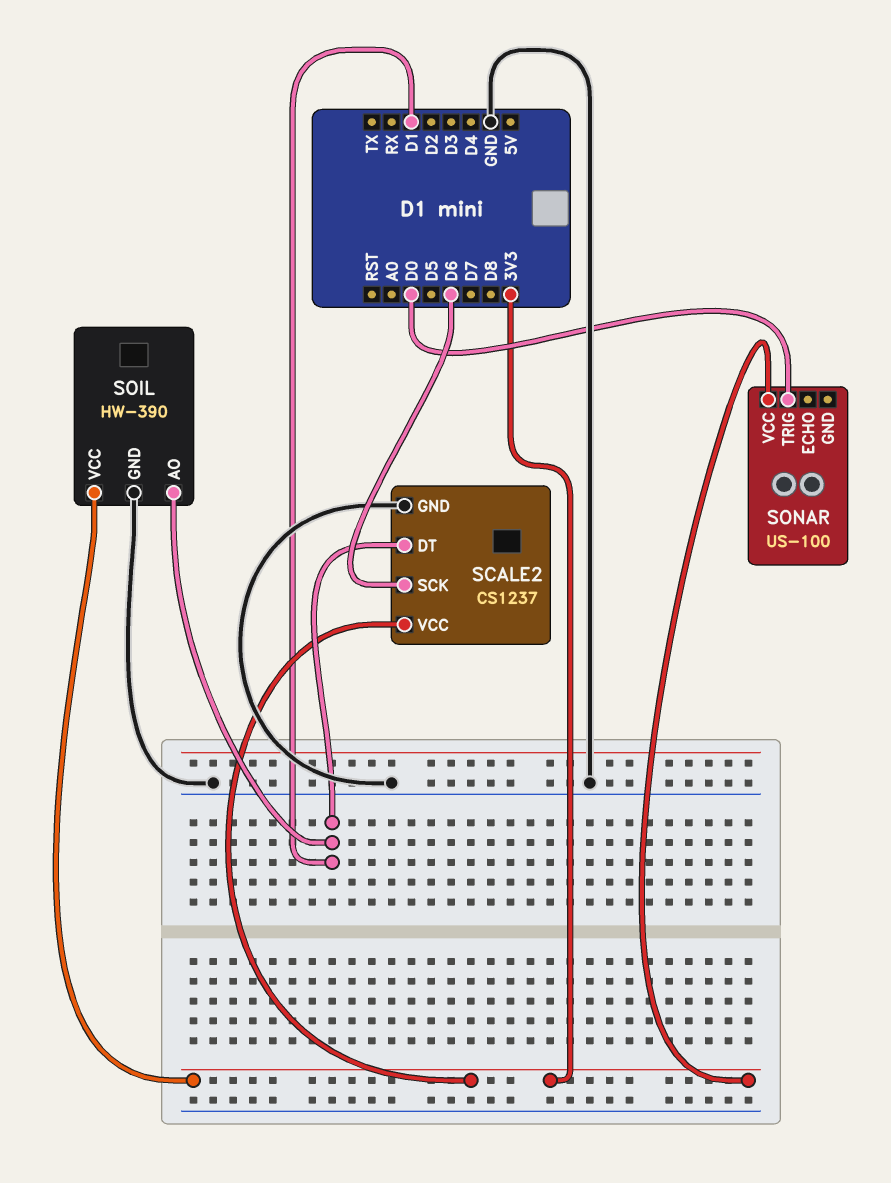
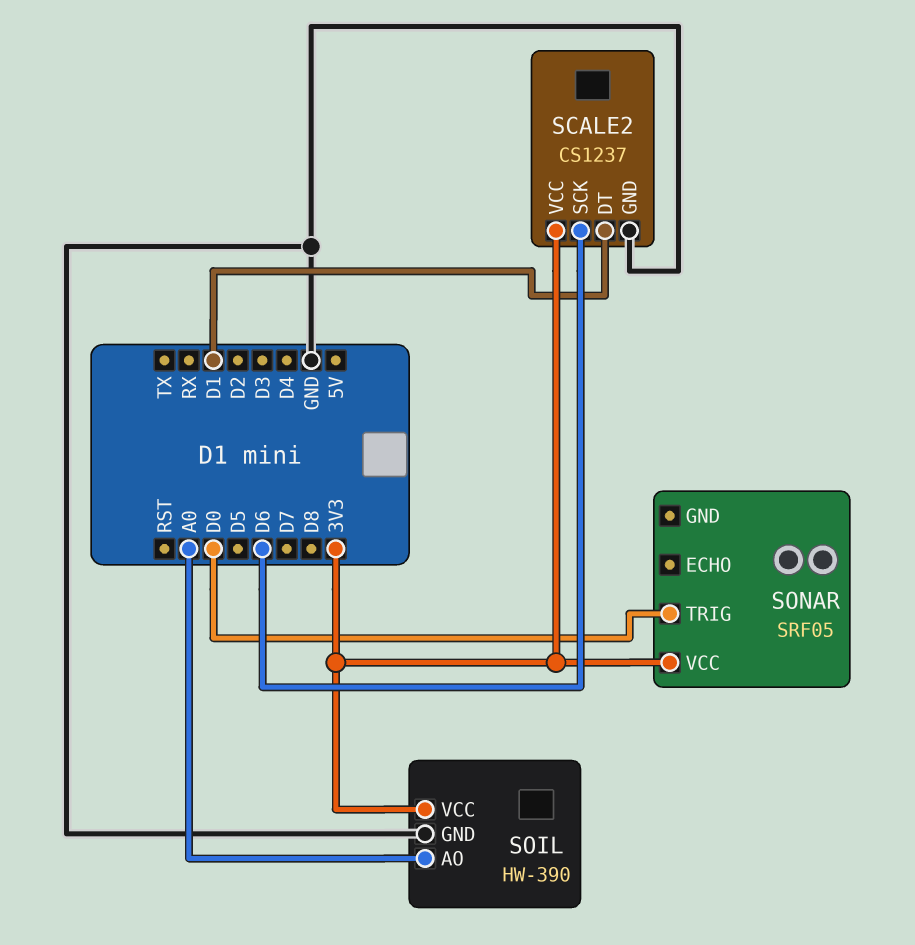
SOIL pin AO: D1 -> A0
SONAR: US-100 -> SRF05

